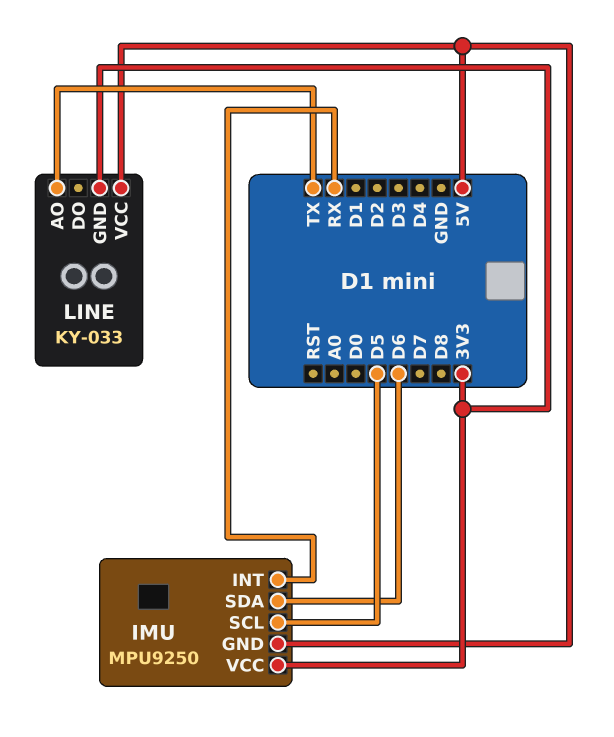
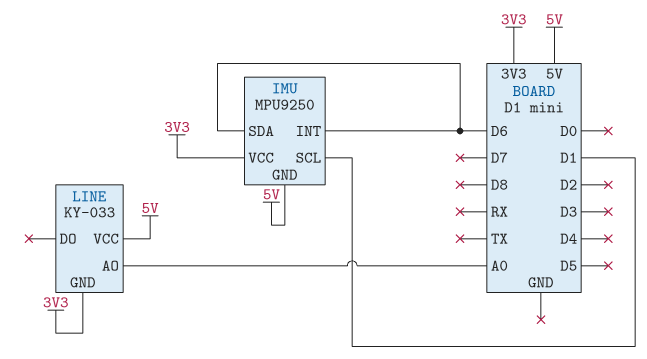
IMU pin INT: RX -> D6
IMU pin SCL: D5 -> D1
LINE pin AO: TX -> A0

